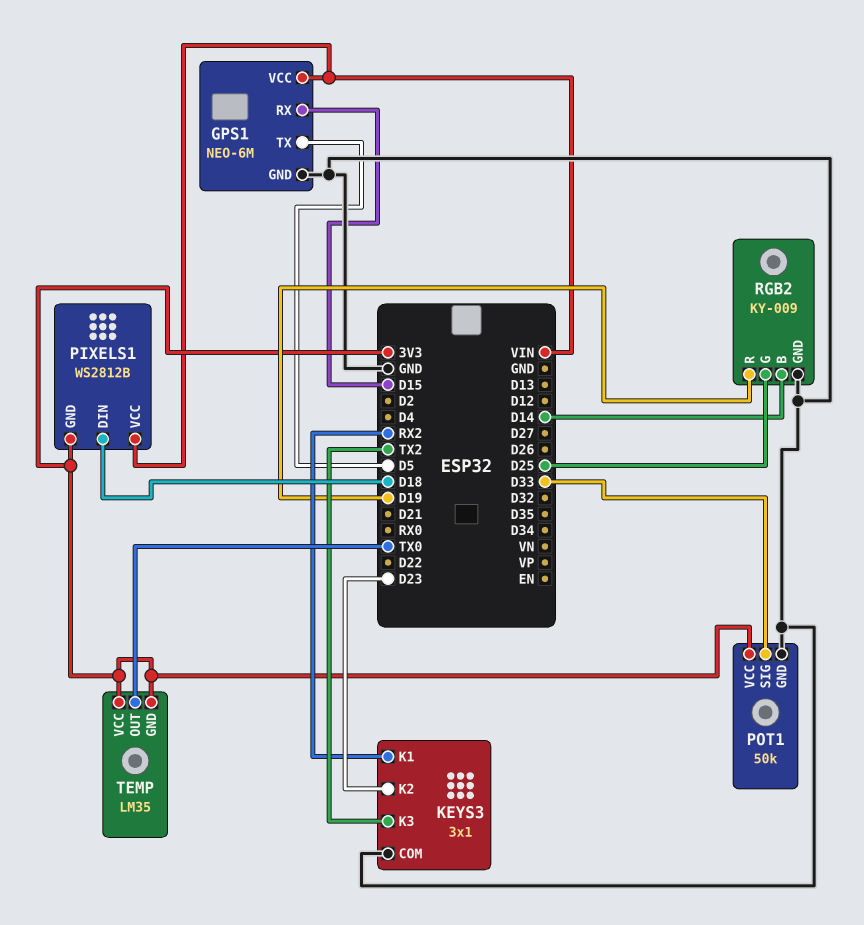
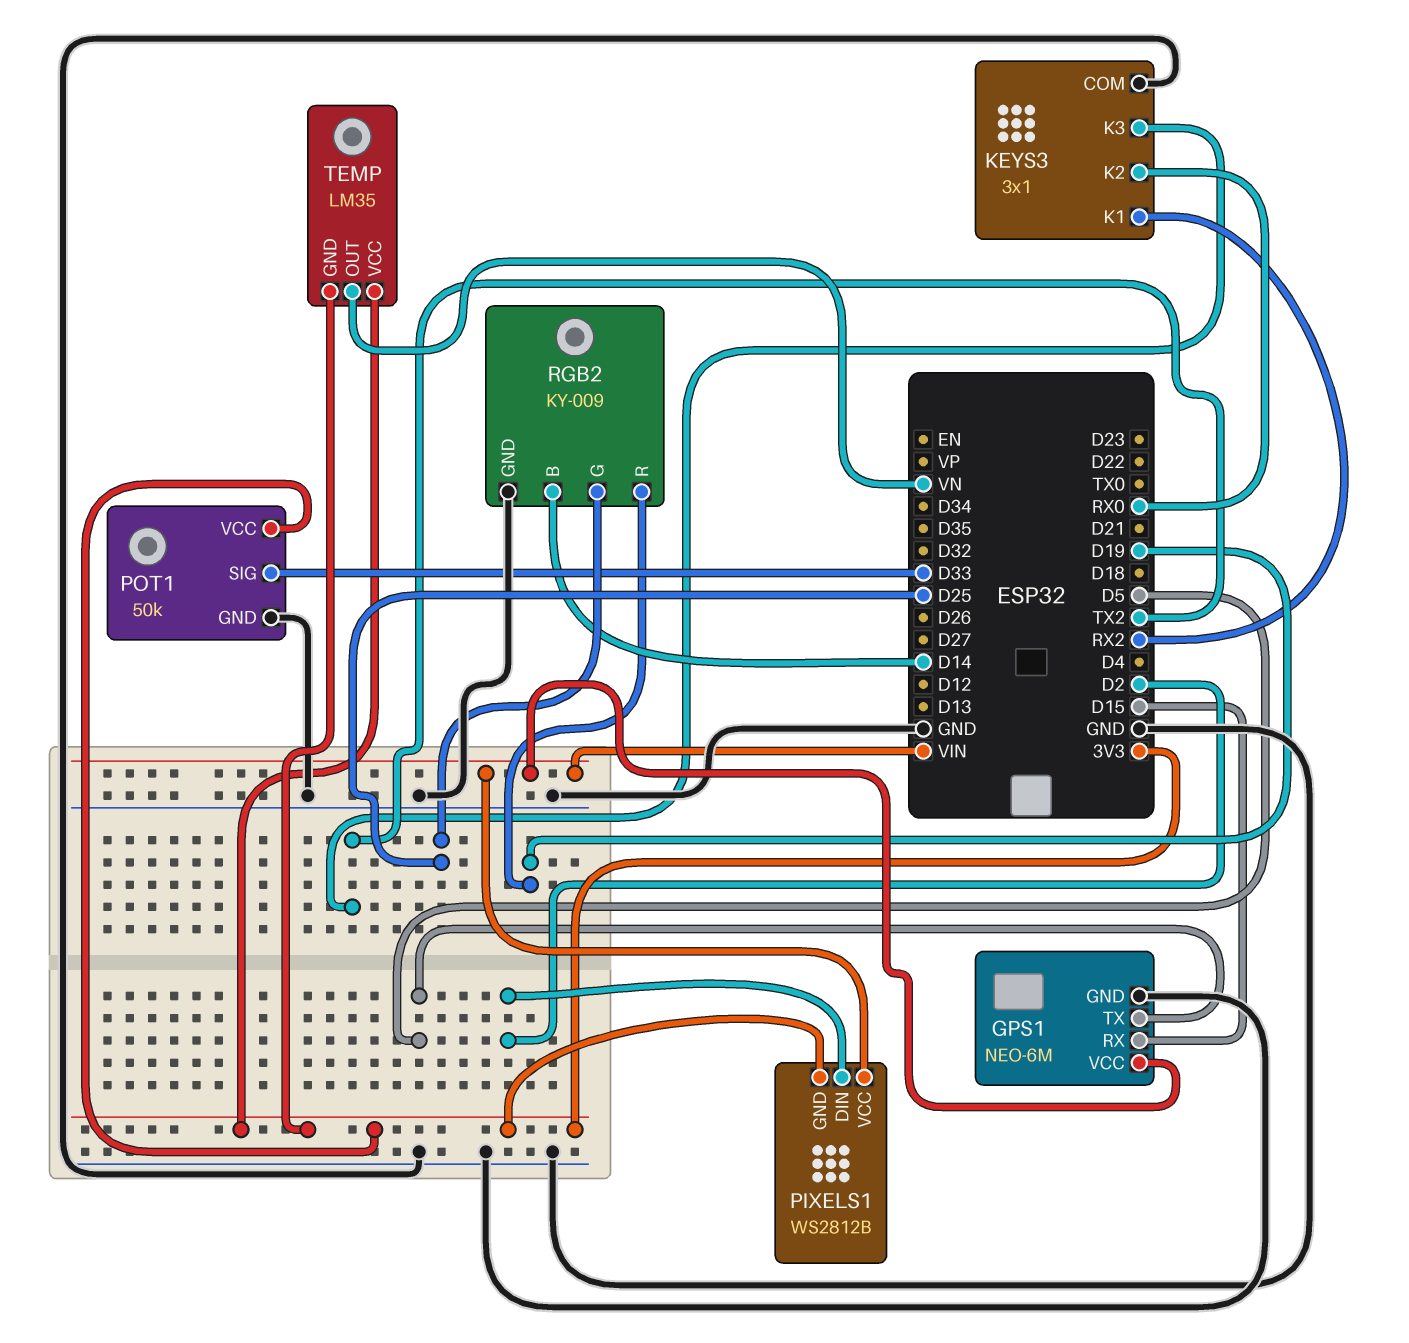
KEYS3 pin K2: D23 -> RX0
PIXELS1 pin DIN: D18 -> D2
TEMP pin OUT: TX0 -> VN

